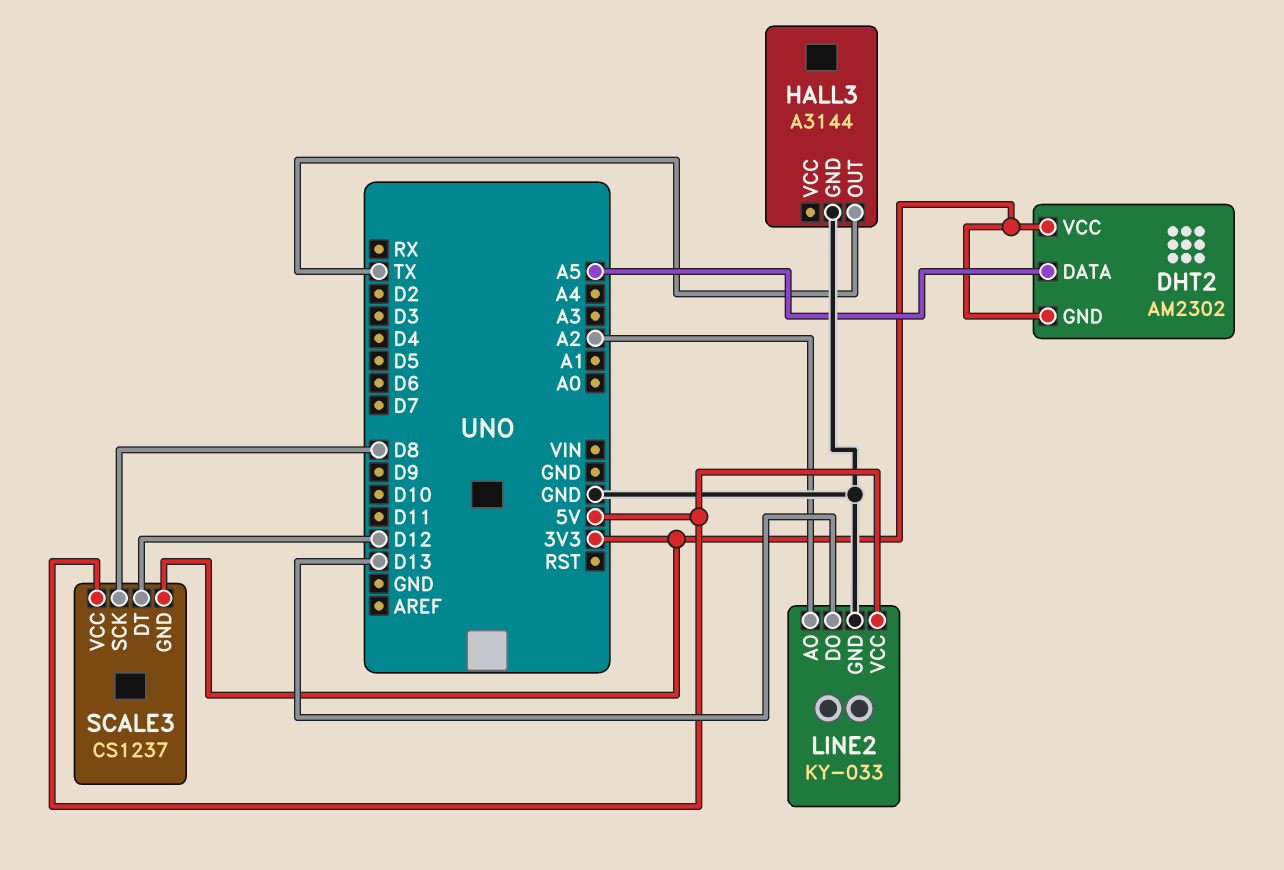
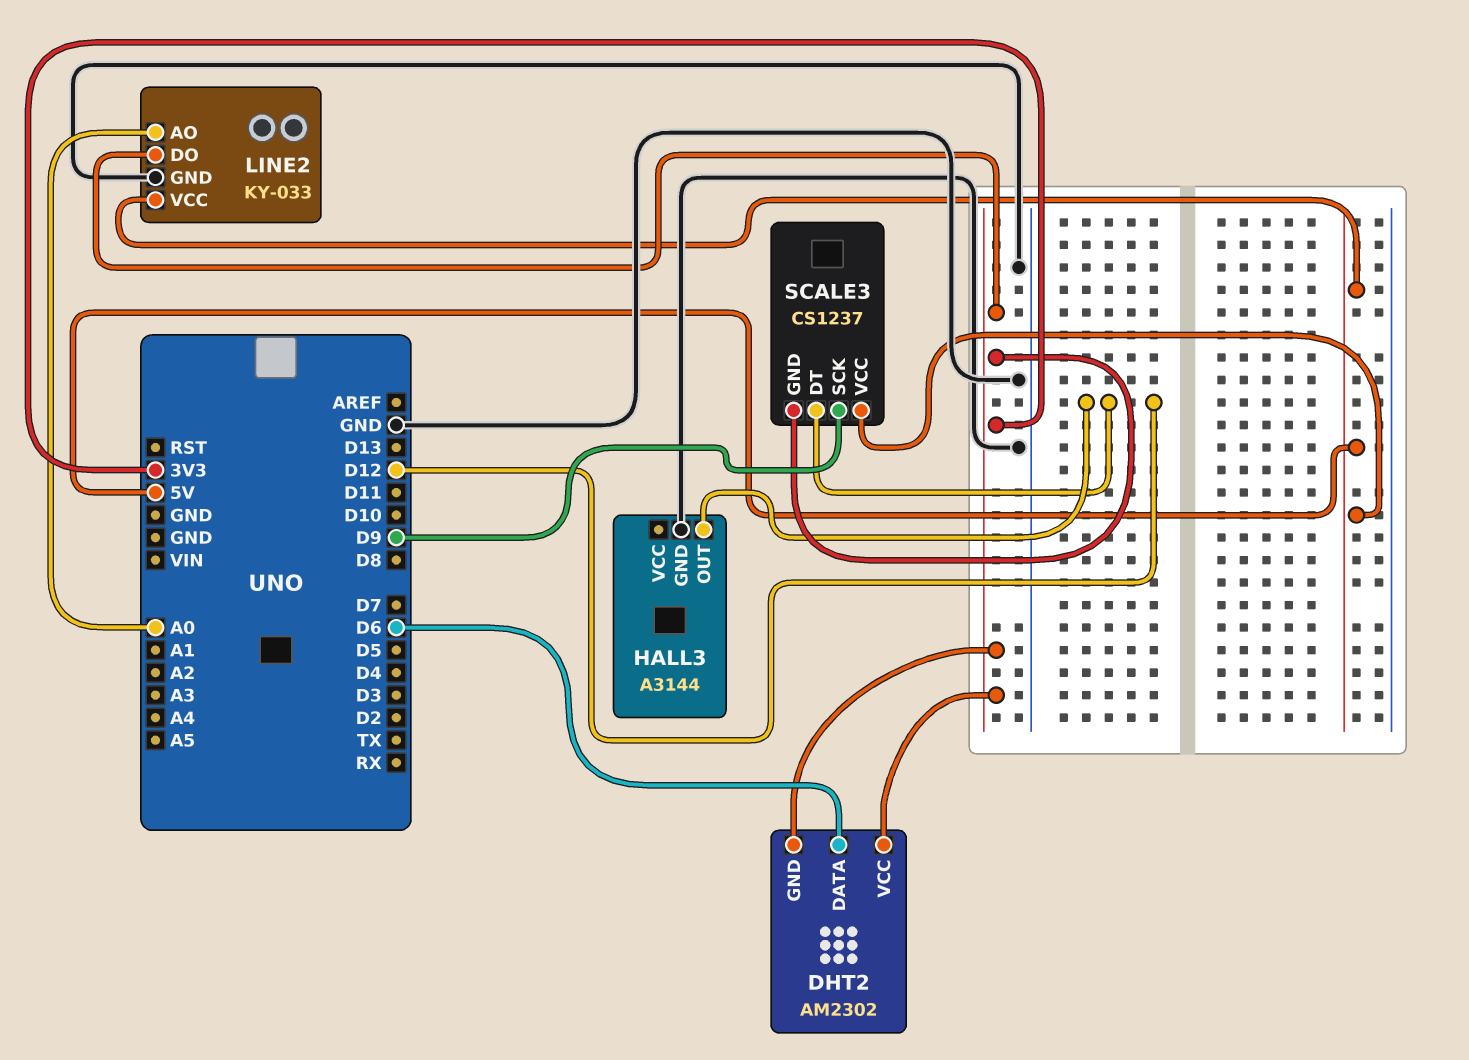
DHT2 pin DATA: A5 -> D6
HALL3 pin OUT: TX -> D12
LINE2 pin AO: A2 -> A0
LINE2 pin DO: D13 -> 3V3
SCALE3 pin SCK: D8 -> D9

